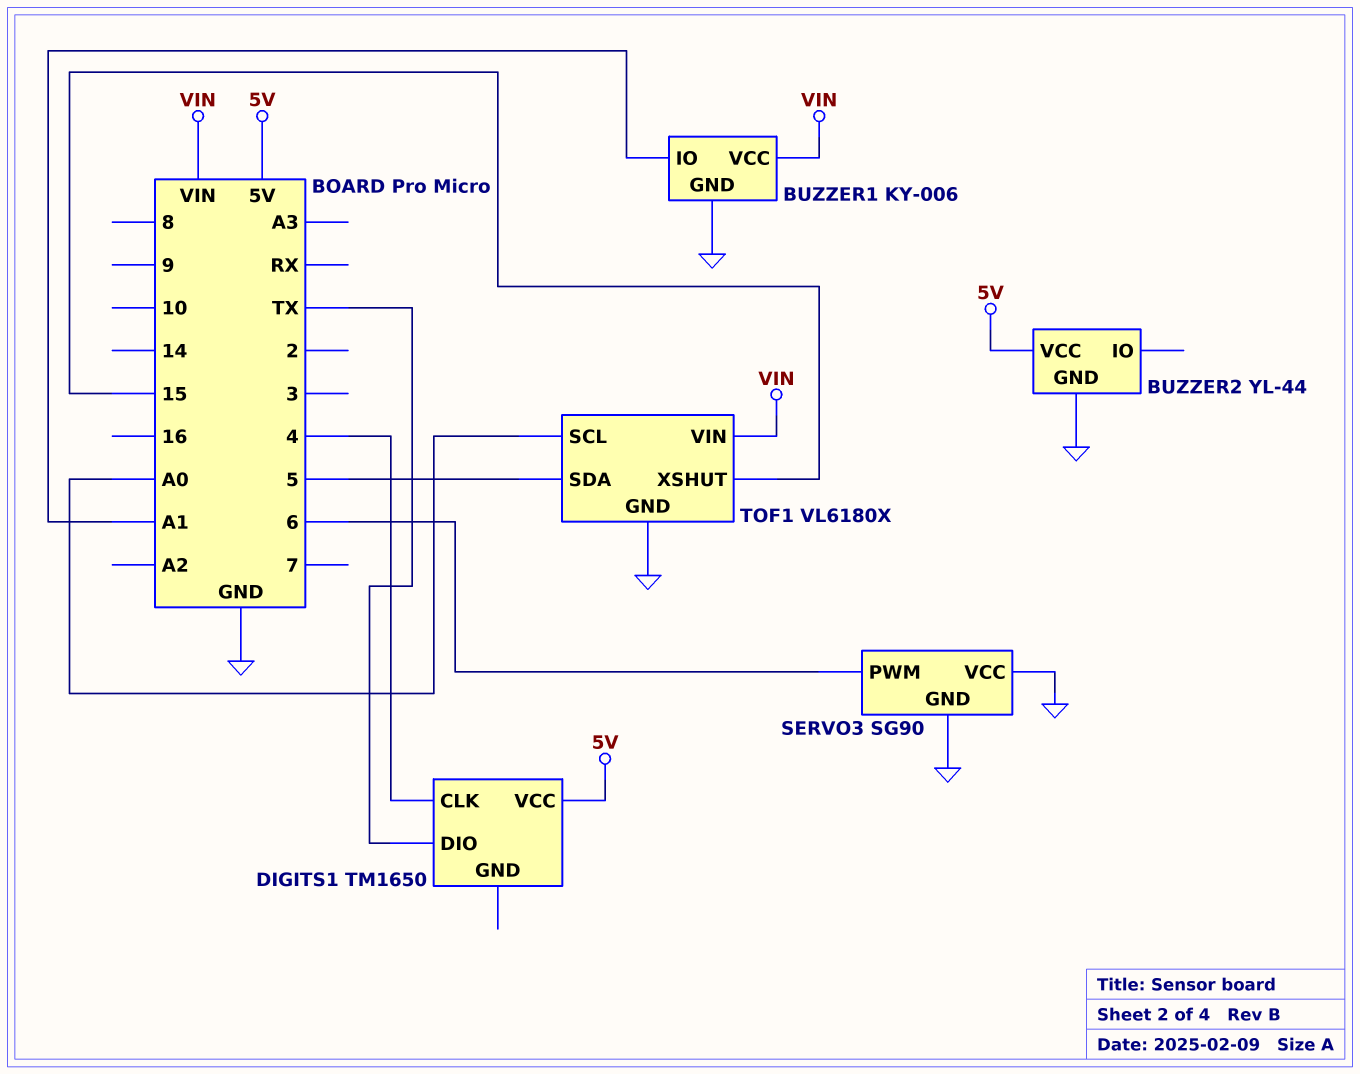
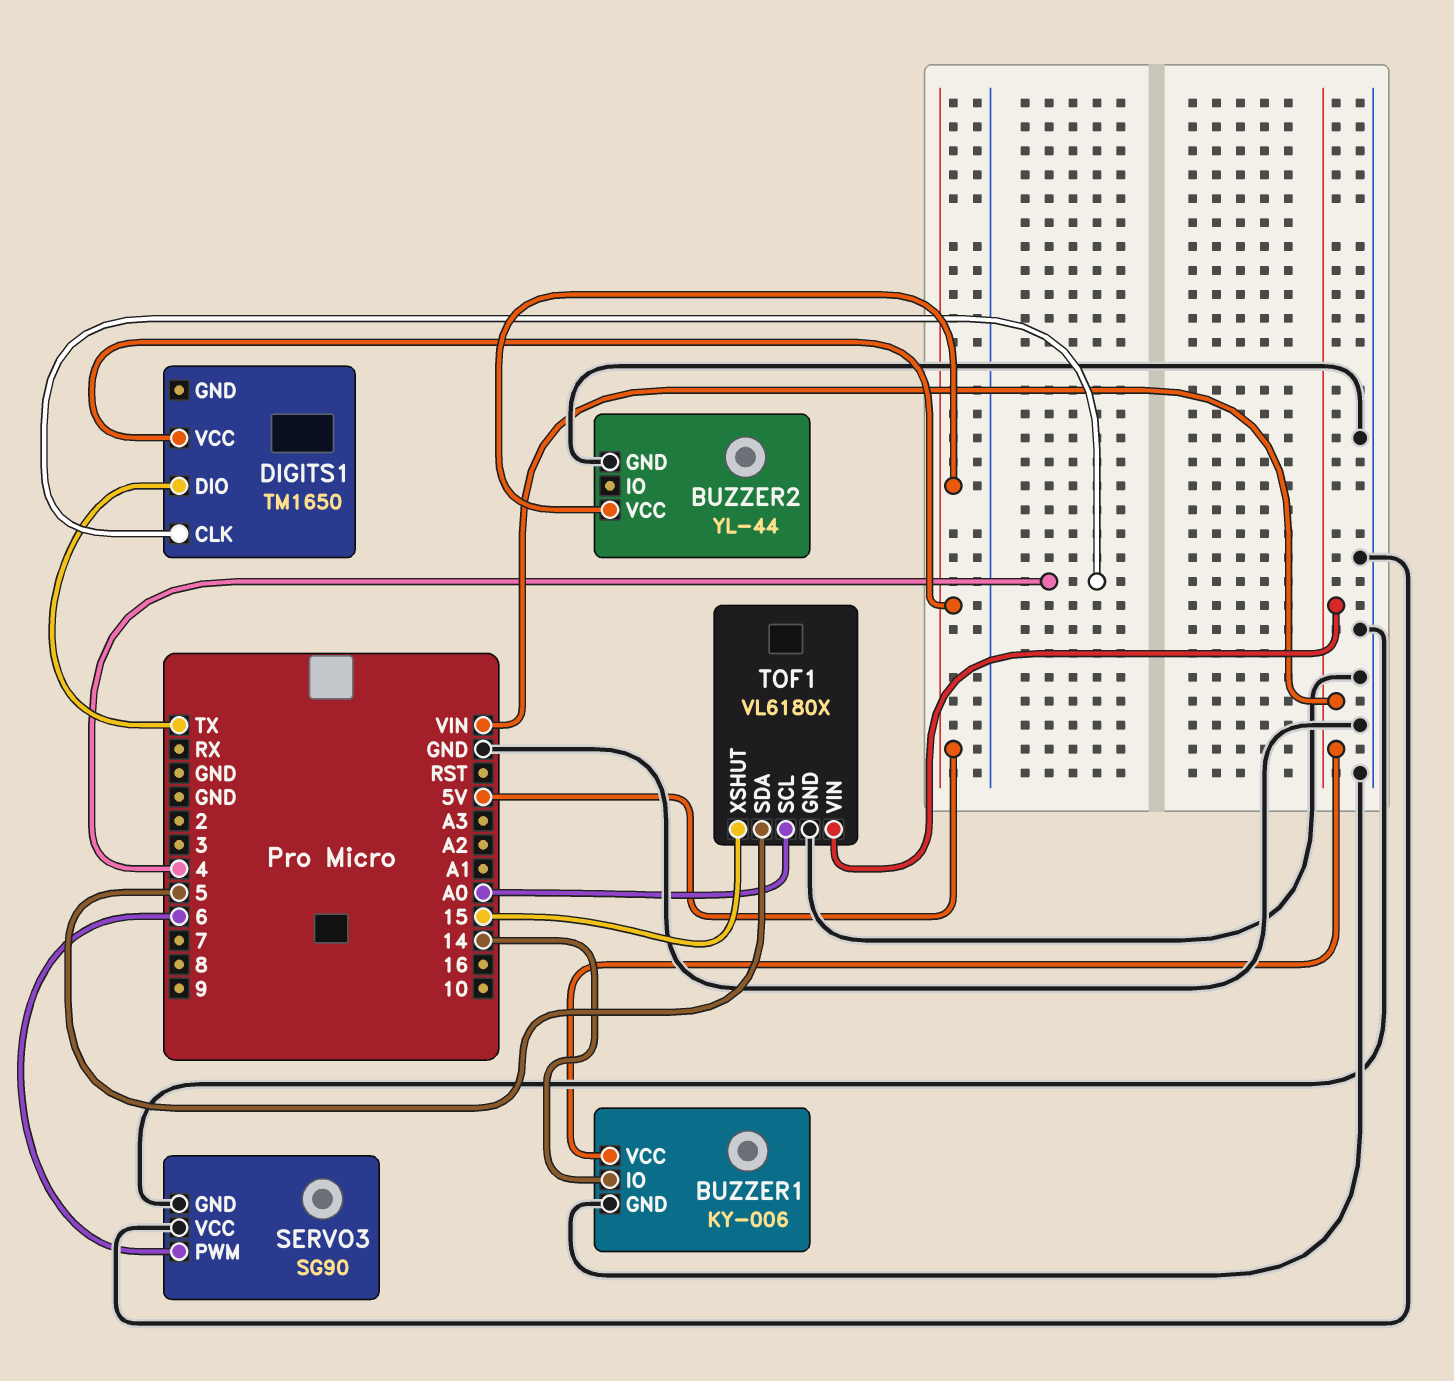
BUZZER1 pin IO: A1 -> 14

